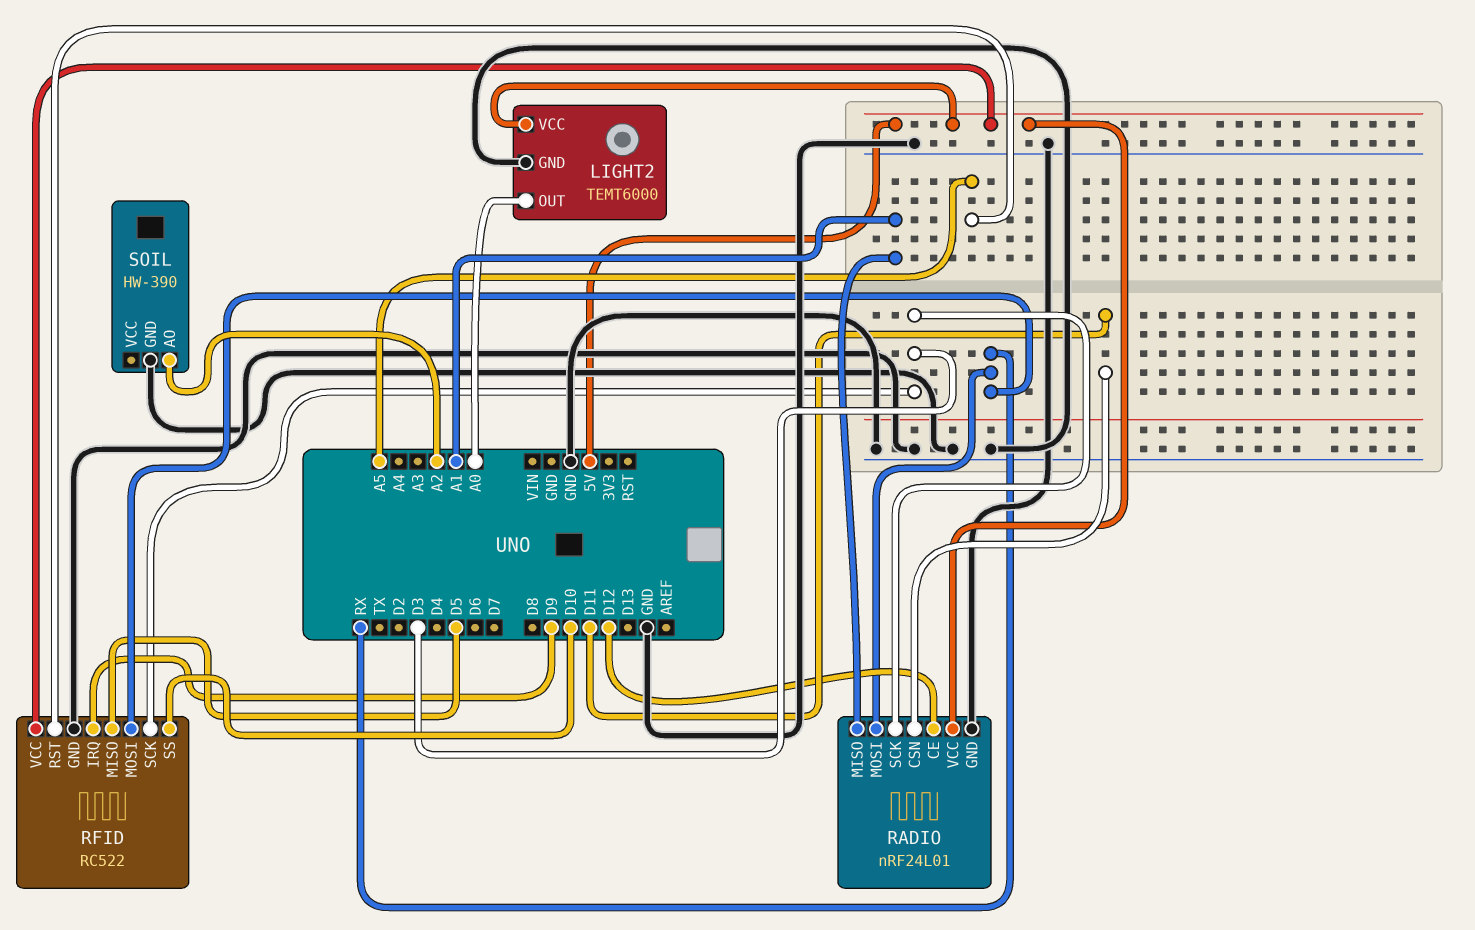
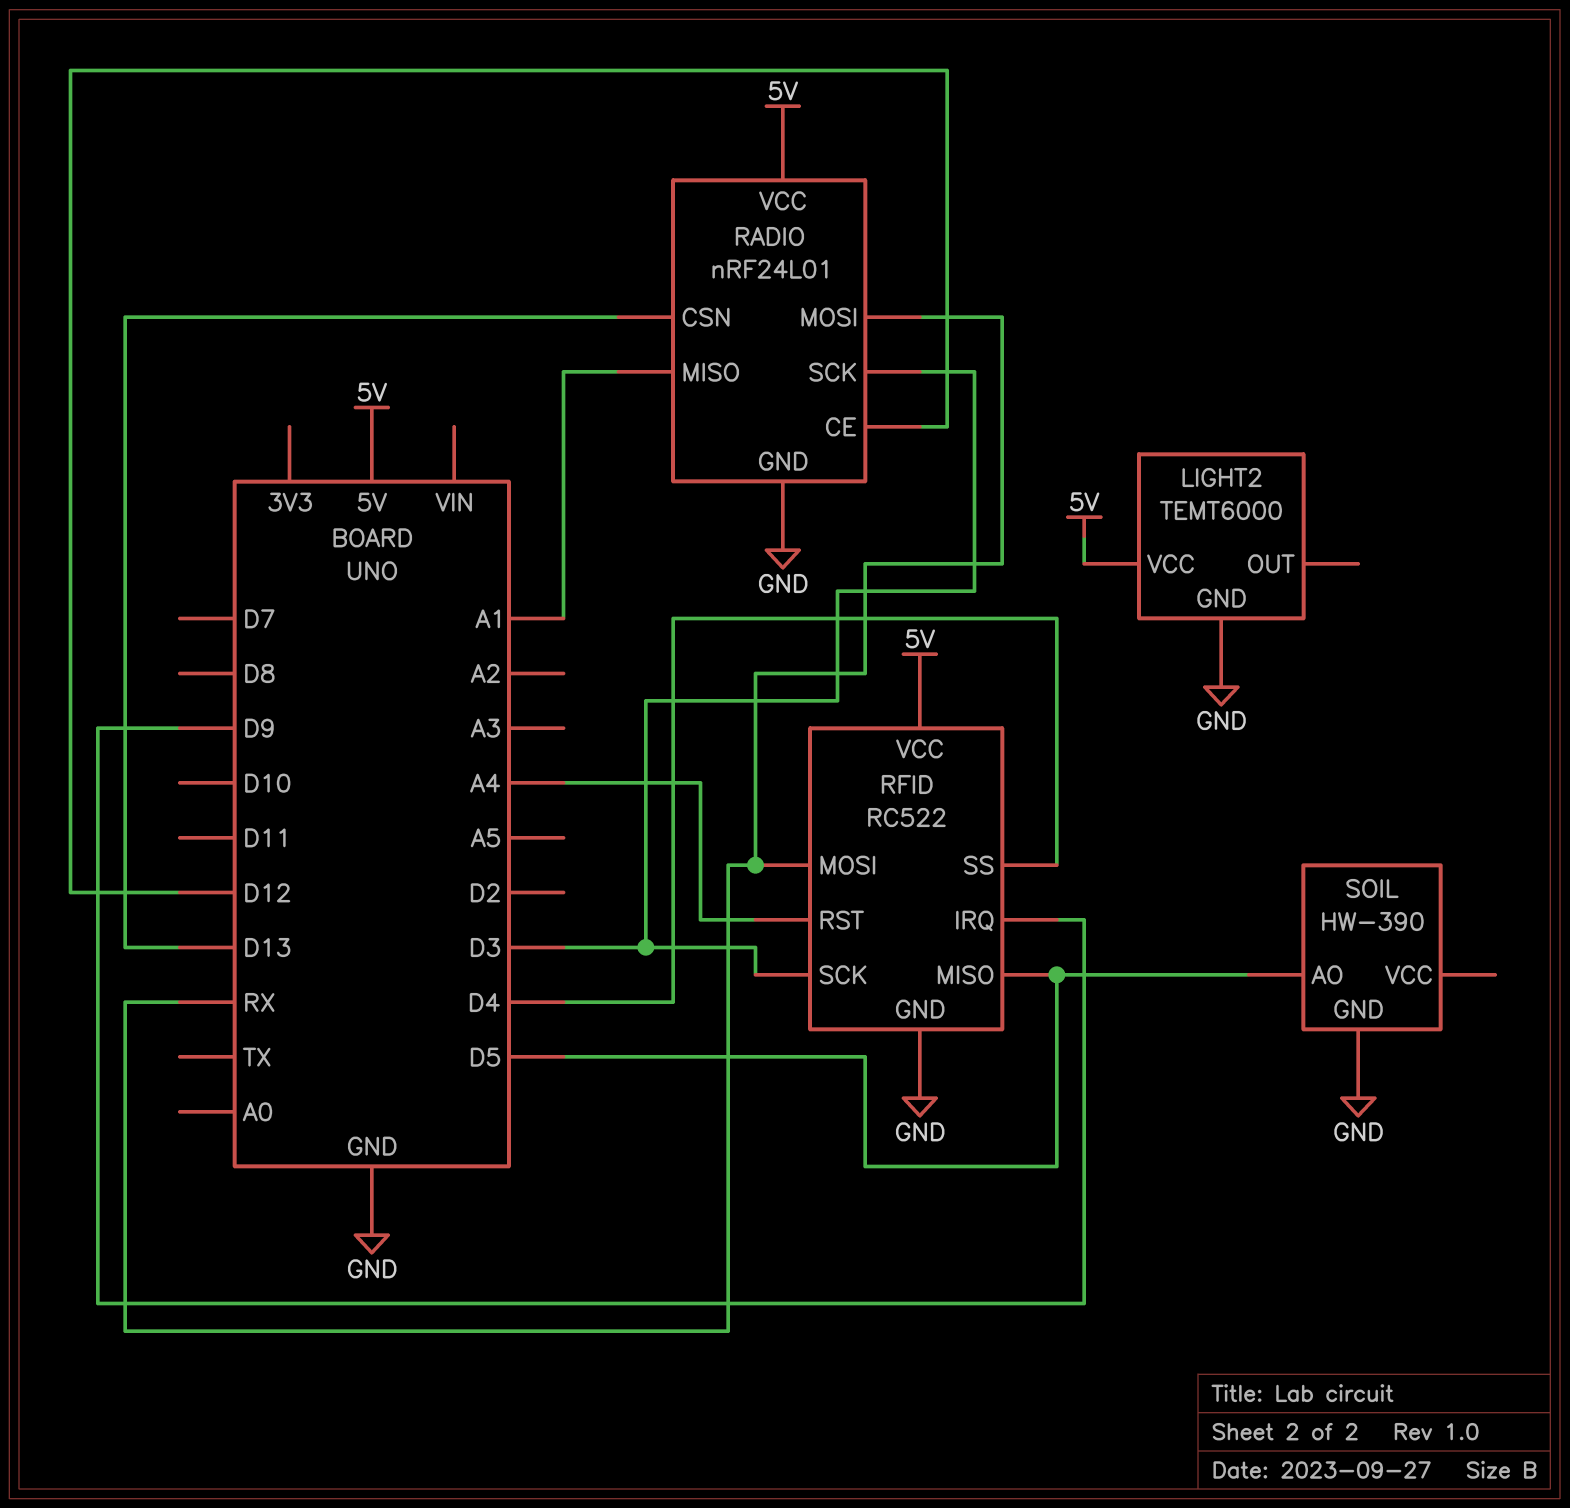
LIGHT2 pin OUT: A0 -> none
RADIO pin CSN: D11 -> D13
RFID pin RST: A5 -> A4
RFID pin SS: D10 -> D4
SOIL pin AO: A2 -> D5

